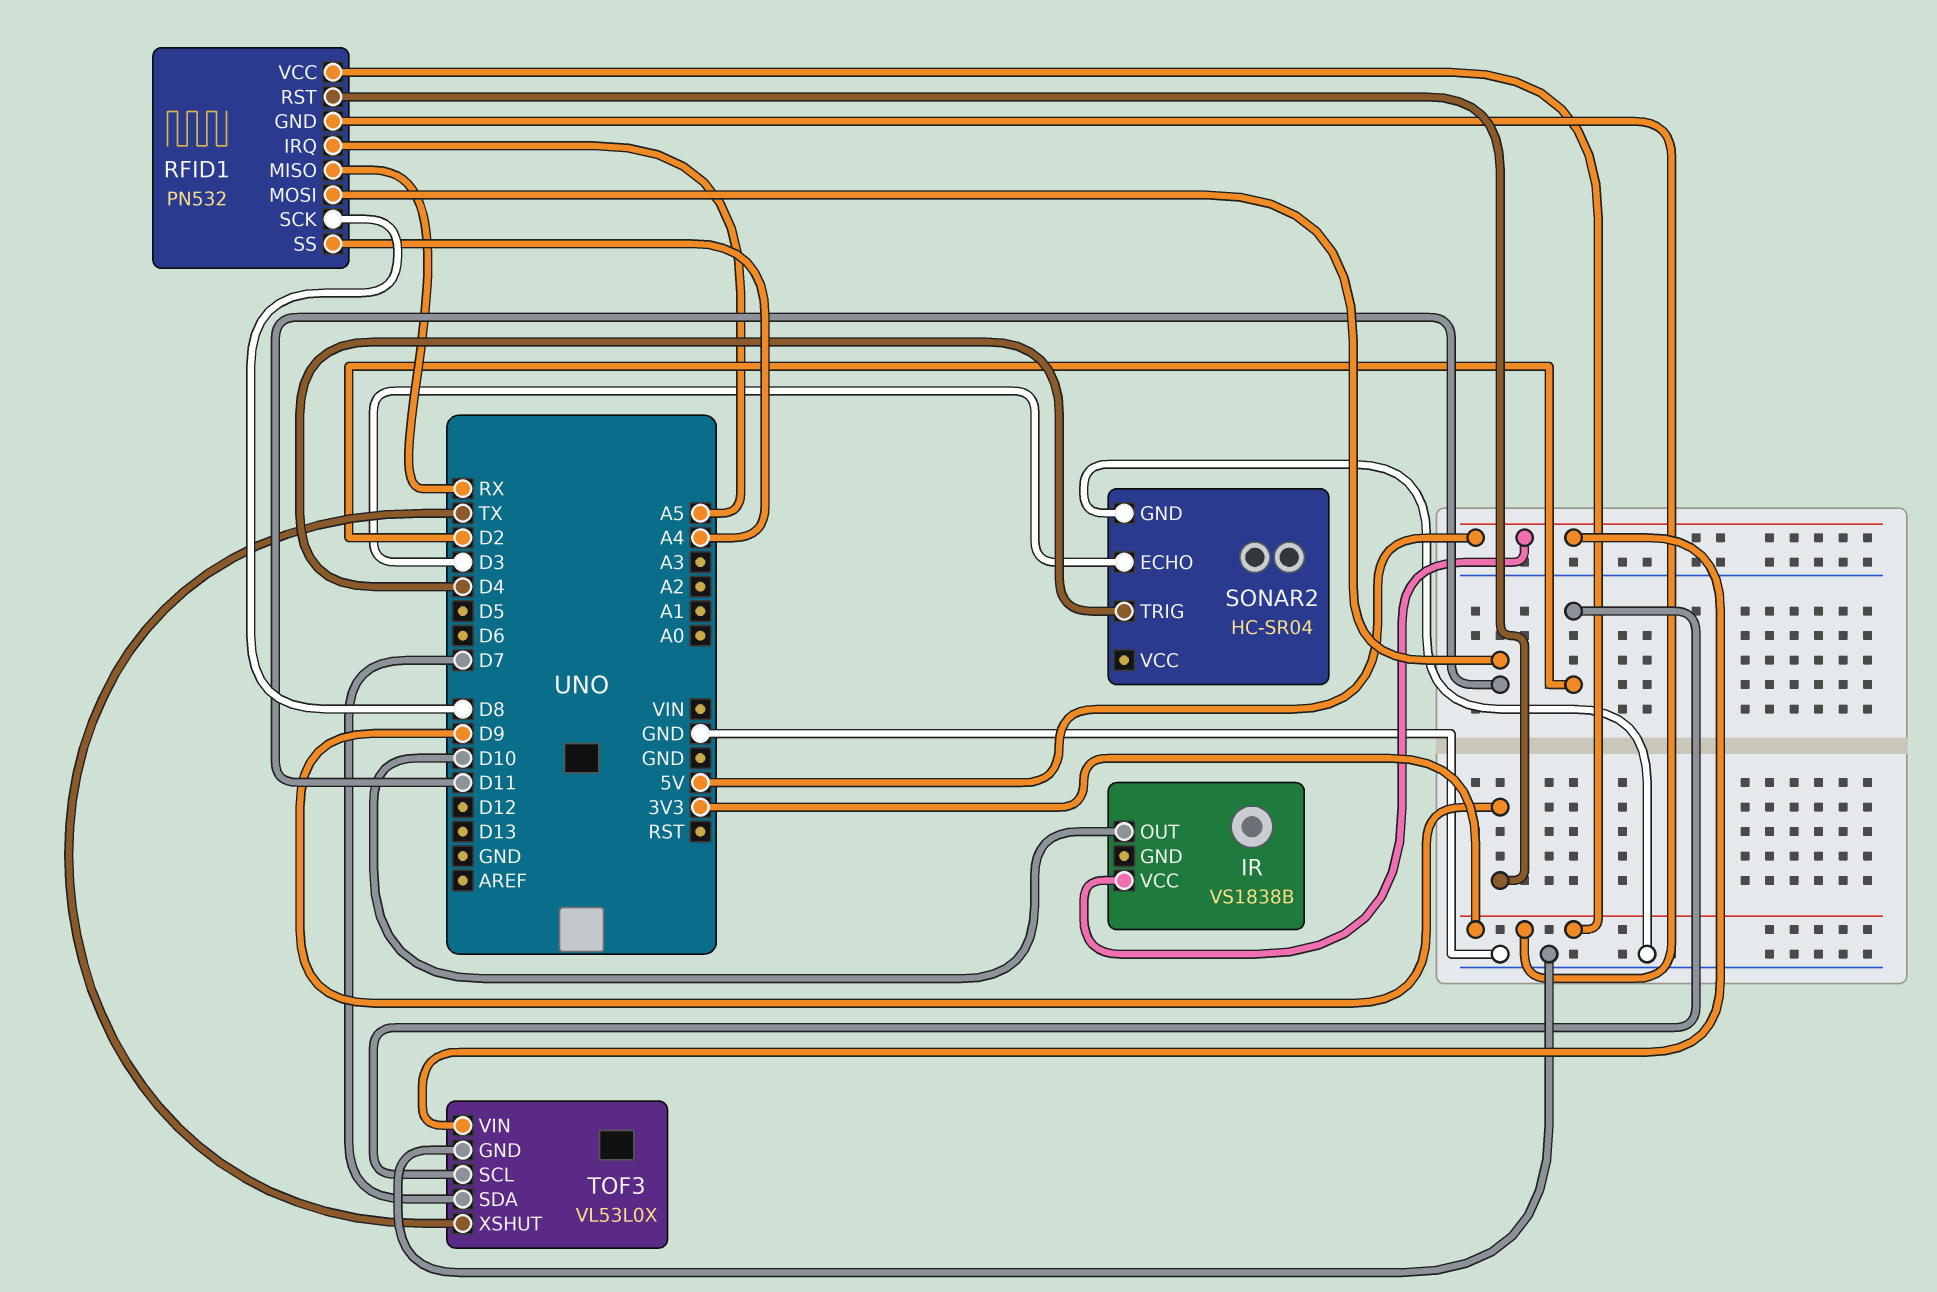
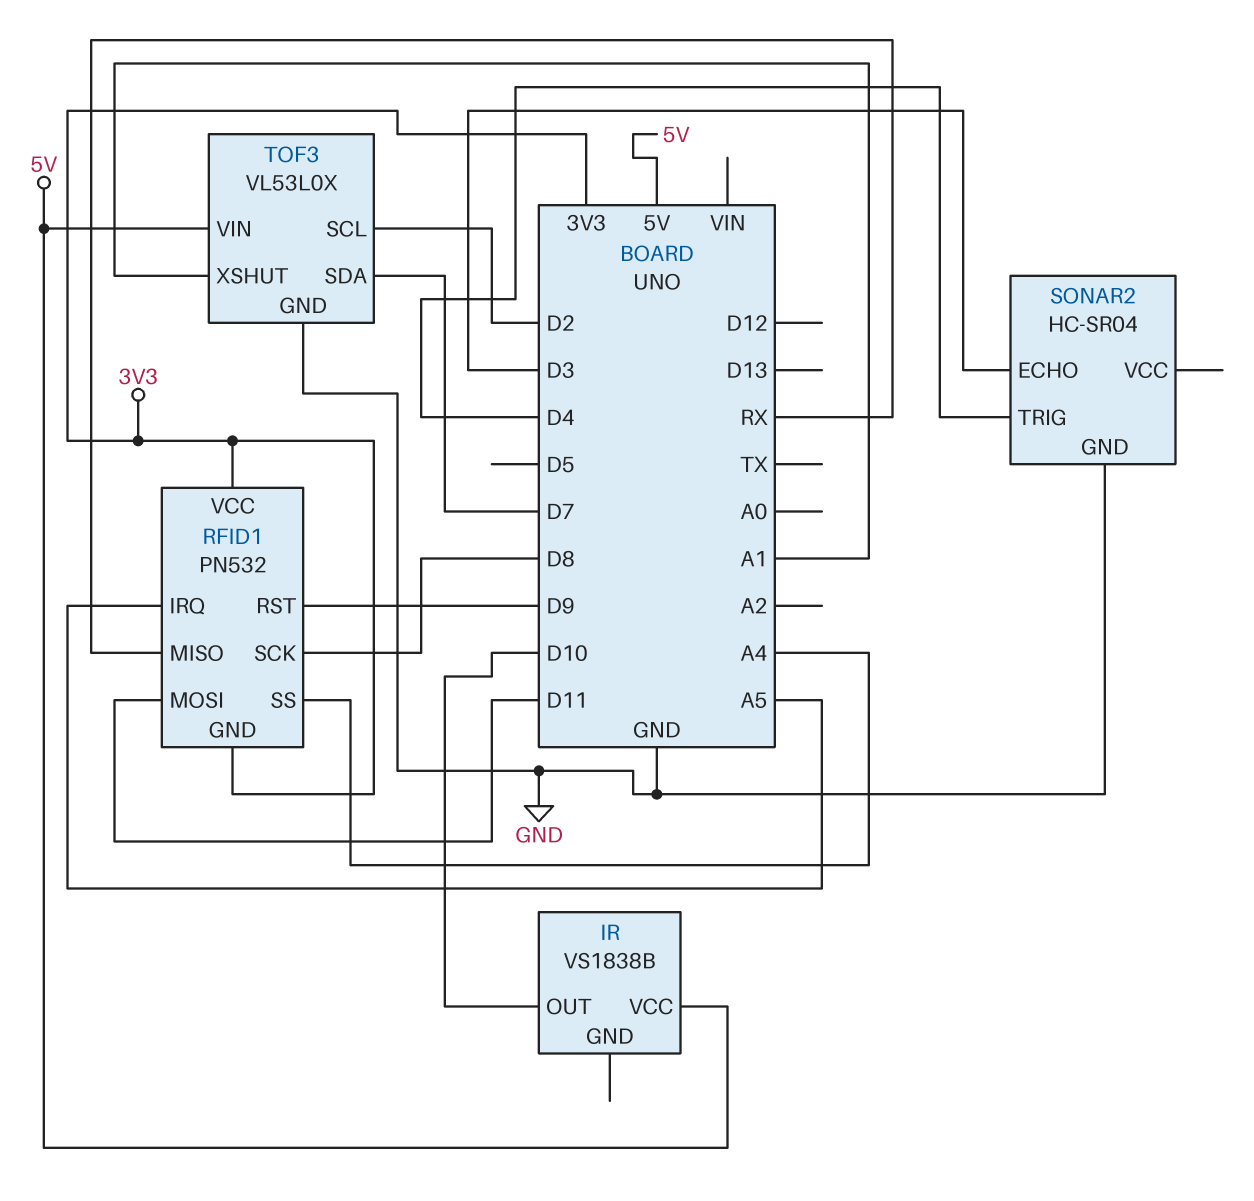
TOF3 pin XSHUT: TX -> A1

